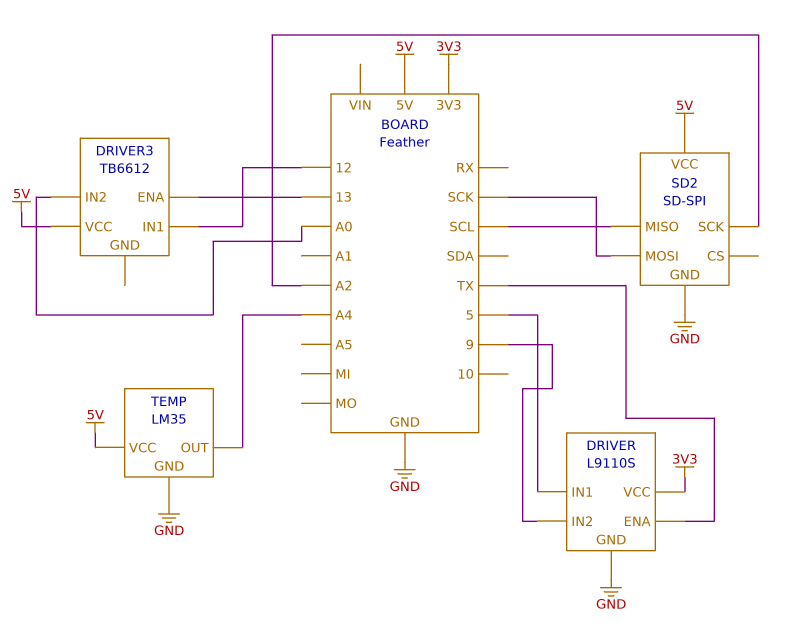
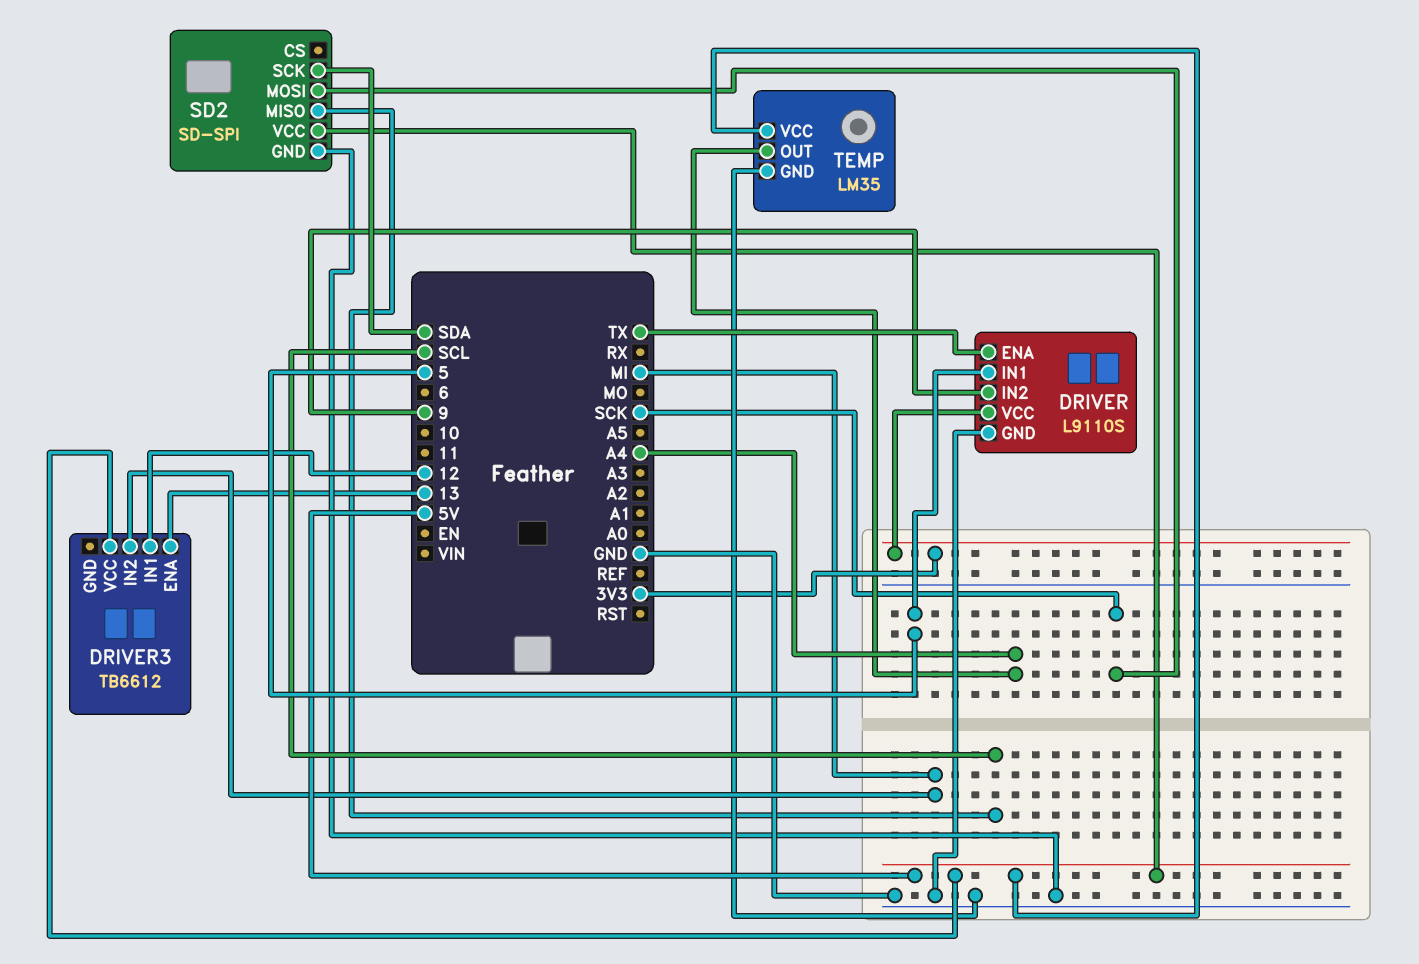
DRIVER3 pin IN2: A0 -> MI
SD2 pin SCK: A2 -> SDA

